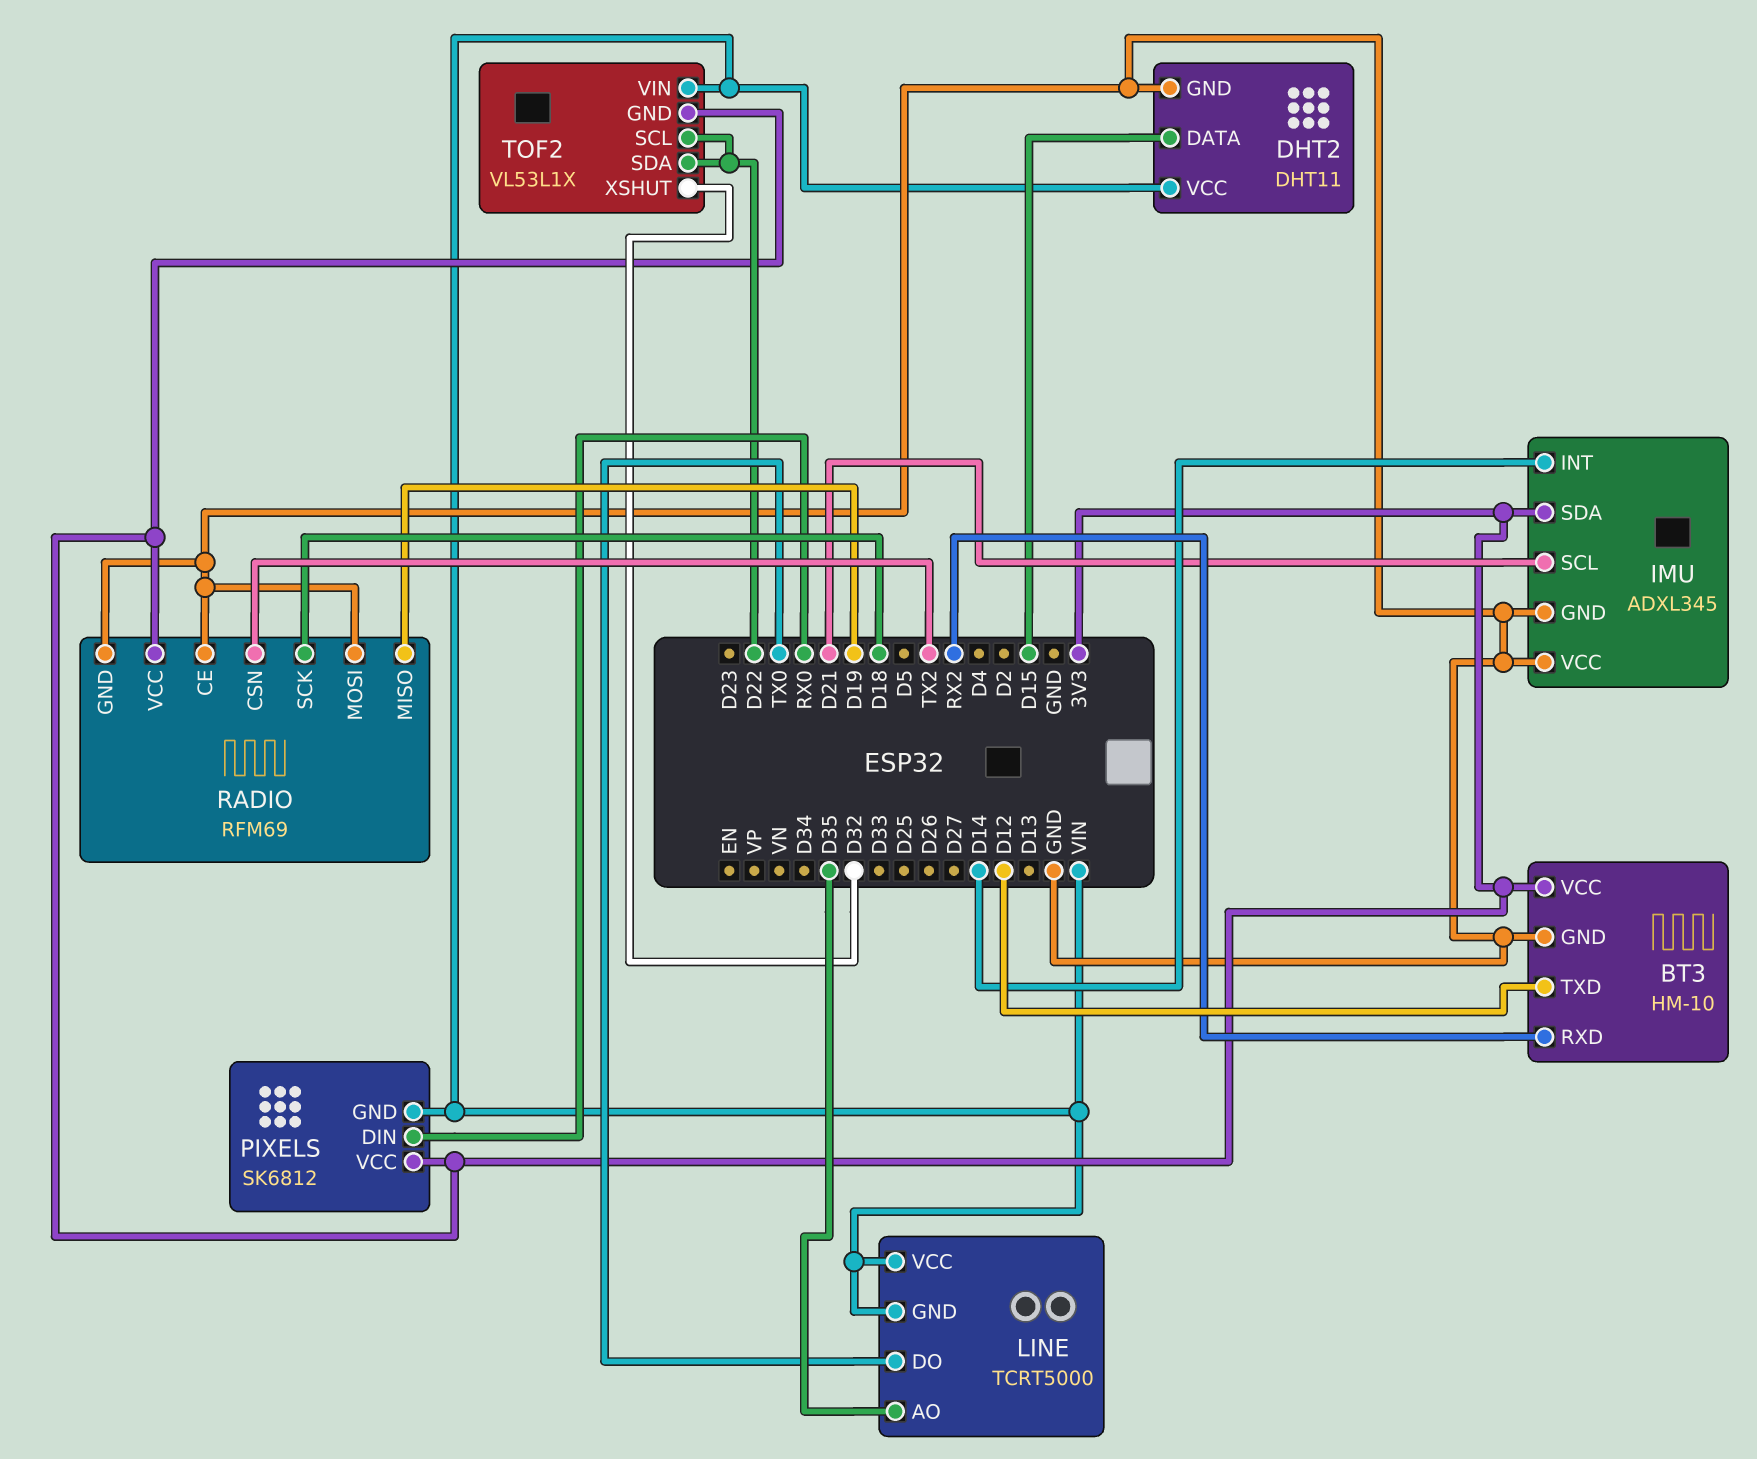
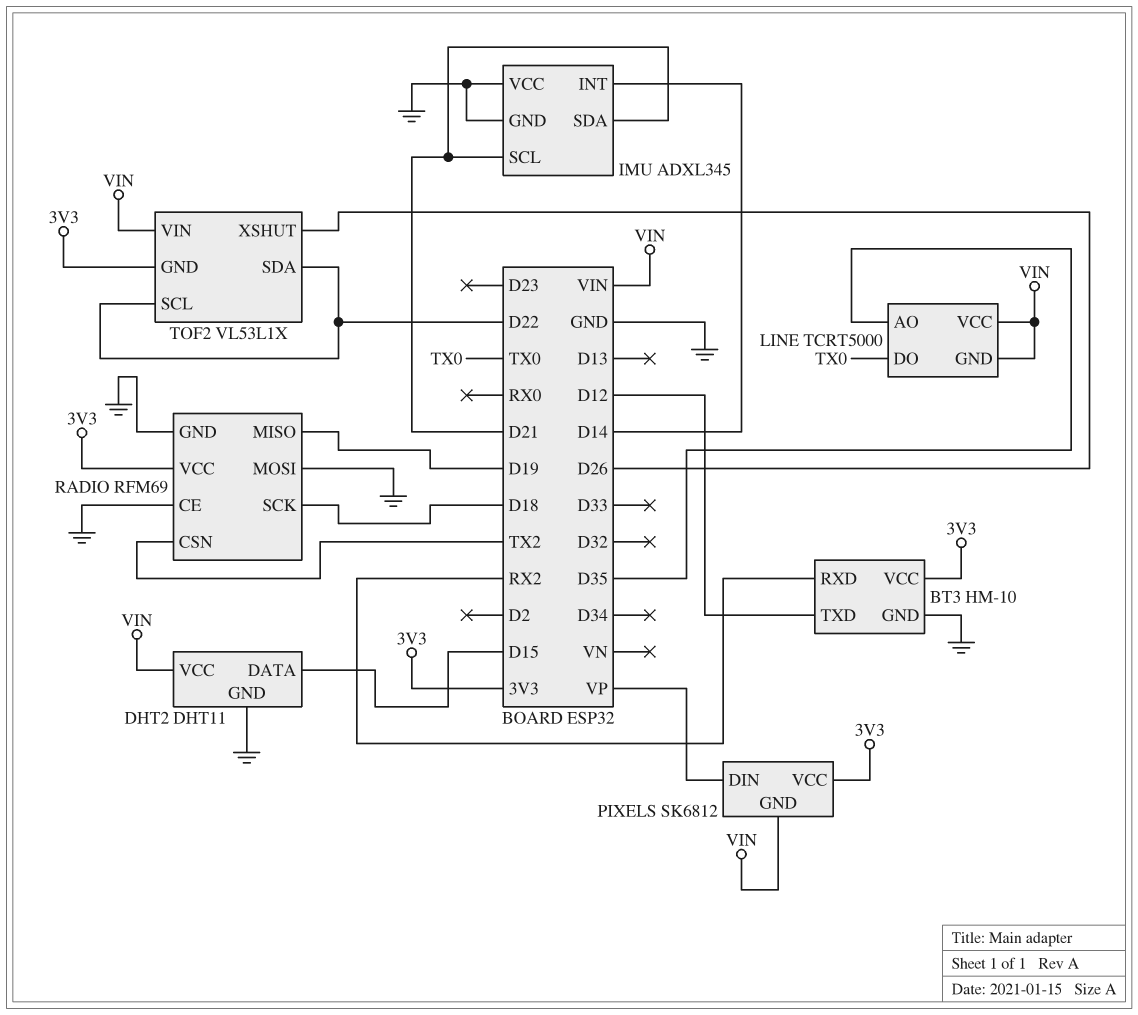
IMU pin SDA: 3V3 -> D21
PIXELS pin DIN: RX0 -> VP
TOF2 pin XSHUT: D32 -> D26

